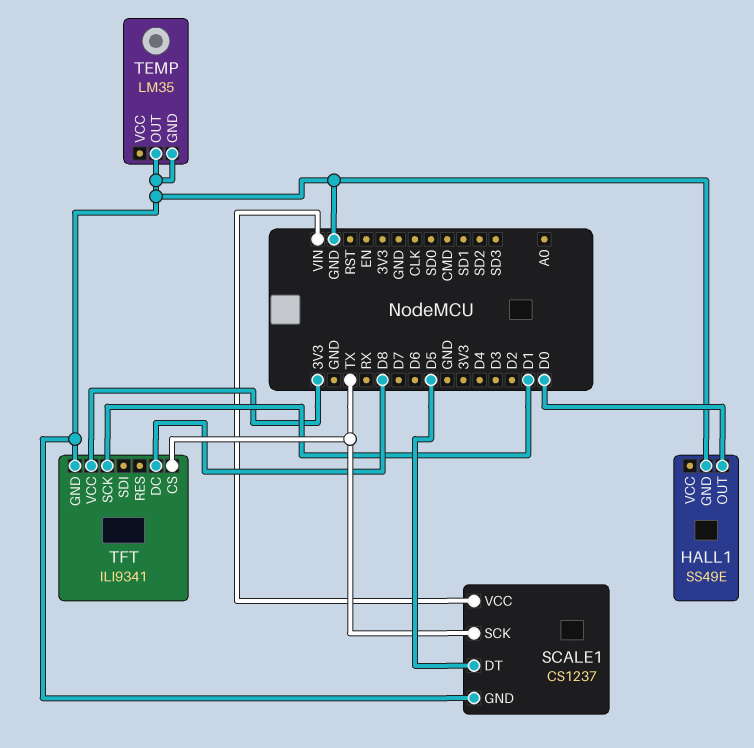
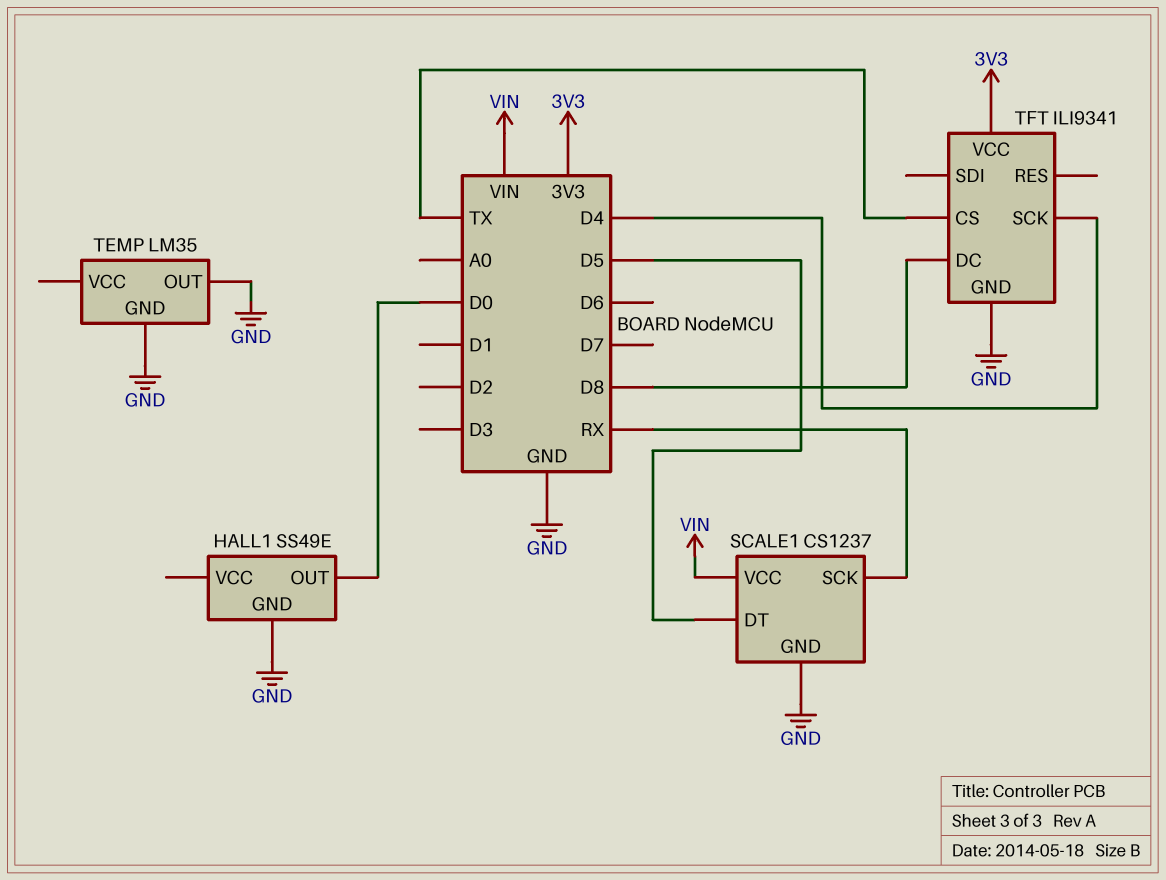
SCALE1 pin SCK: TX -> RX
TFT pin SCK: D1 -> D4

